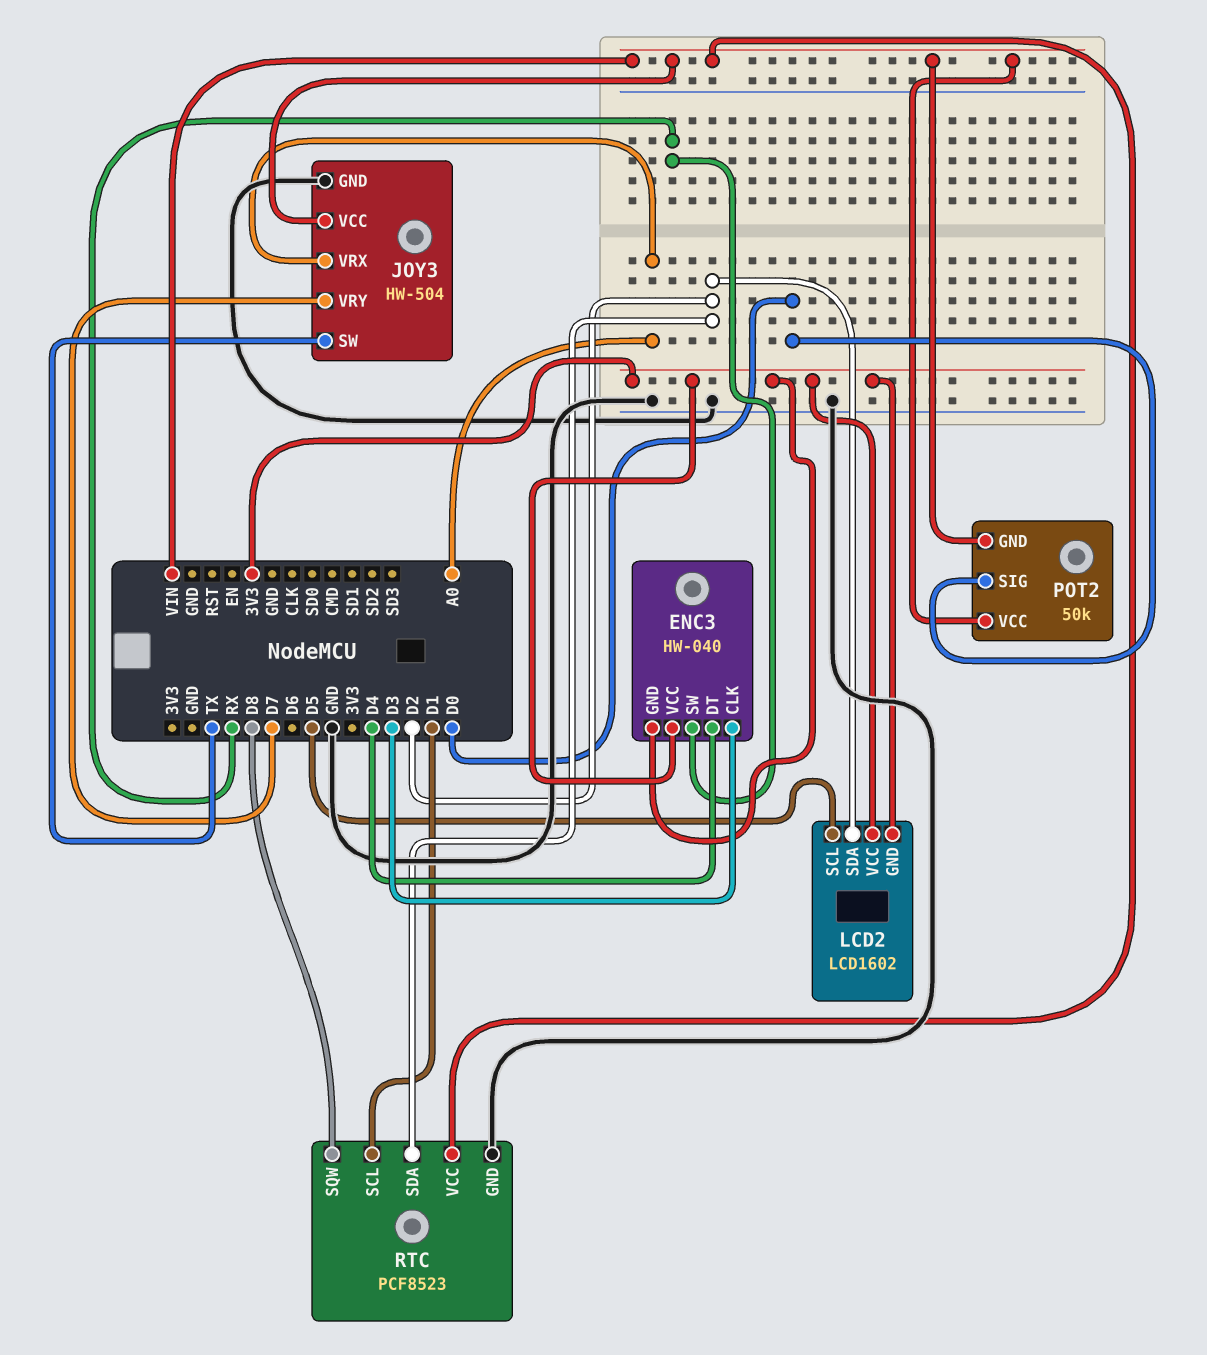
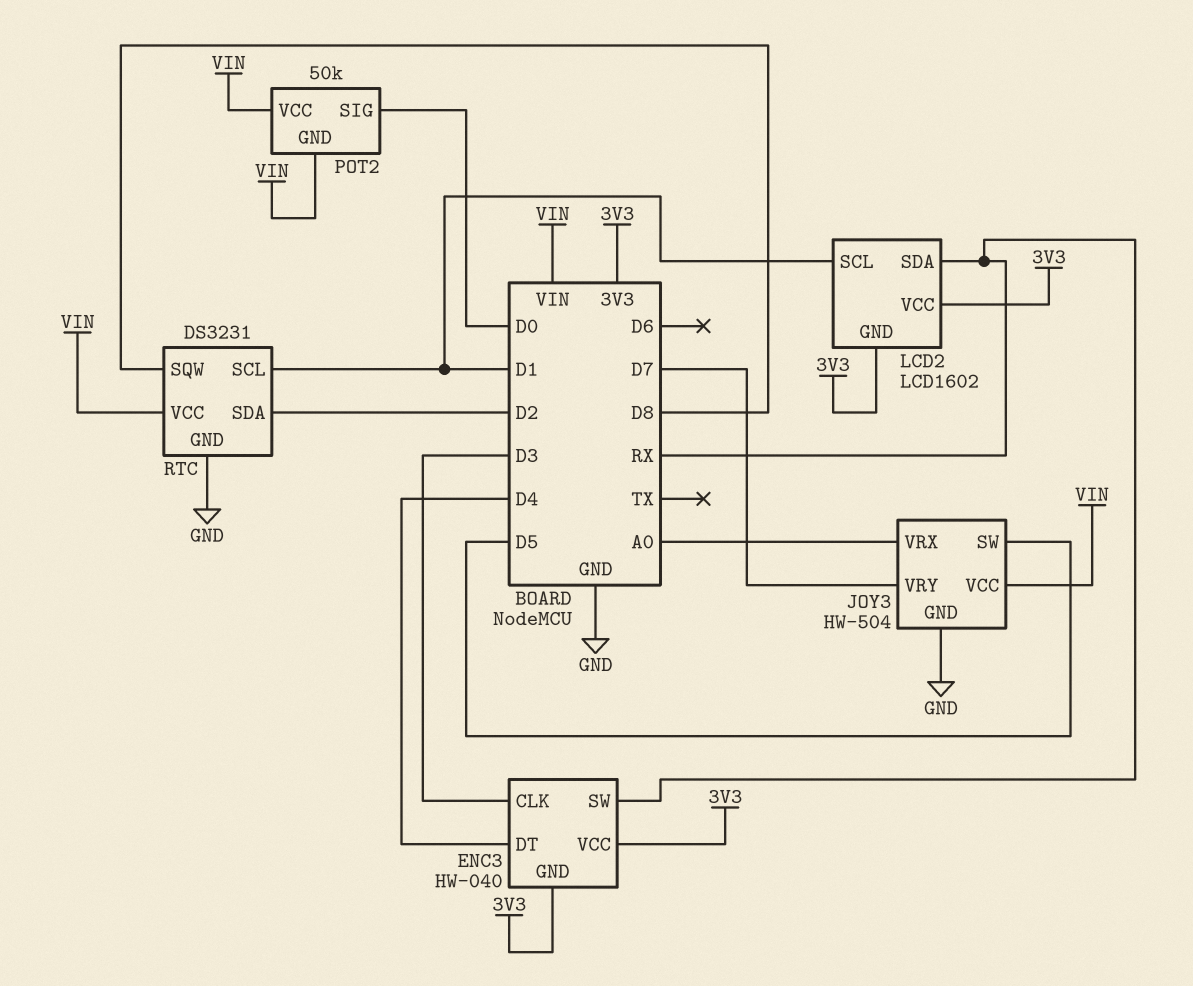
JOY3 pin SW: TX -> D5
LCD2 pin SCL: D5 -> D1
LCD2 pin SDA: D2 -> RX
RTC: PCF8523 -> DS3231

